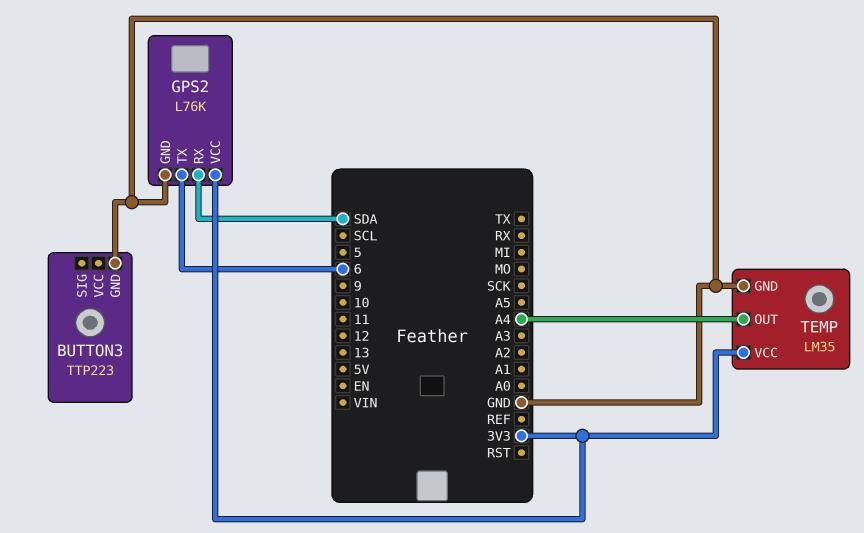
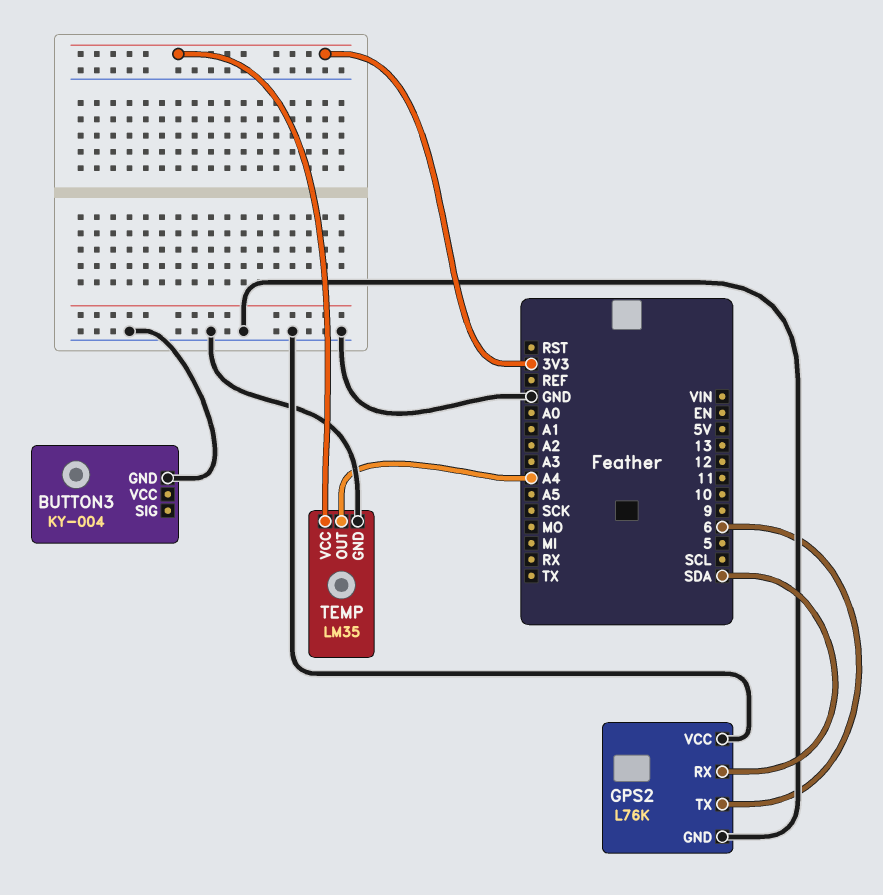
BUTTON3: TTP223 -> KY-004
GPS2 pin VCC: 3V3 -> GND

